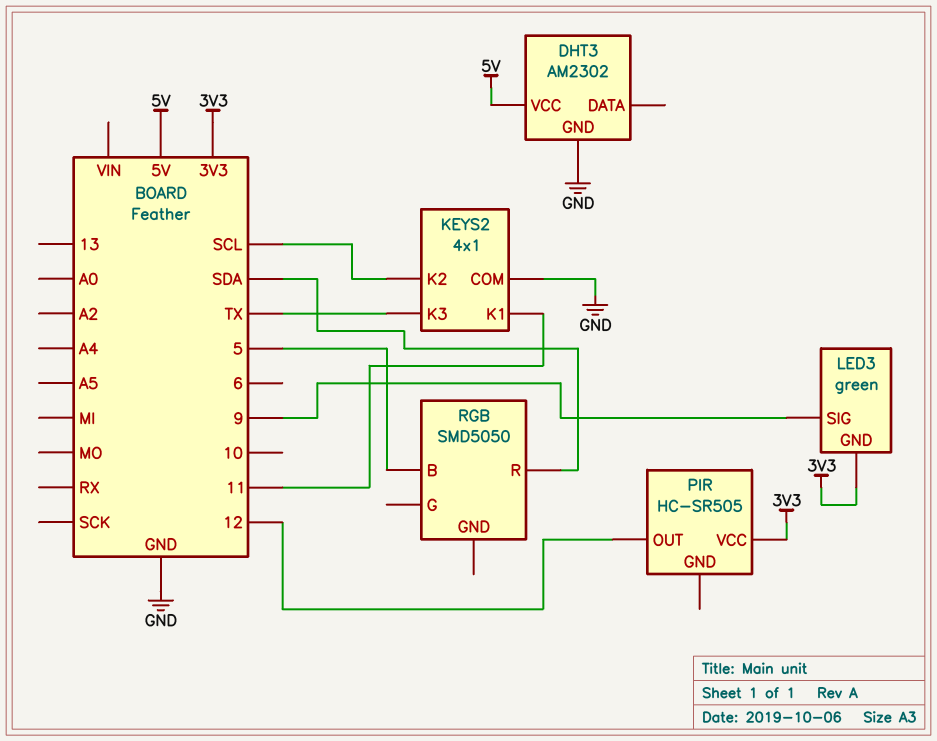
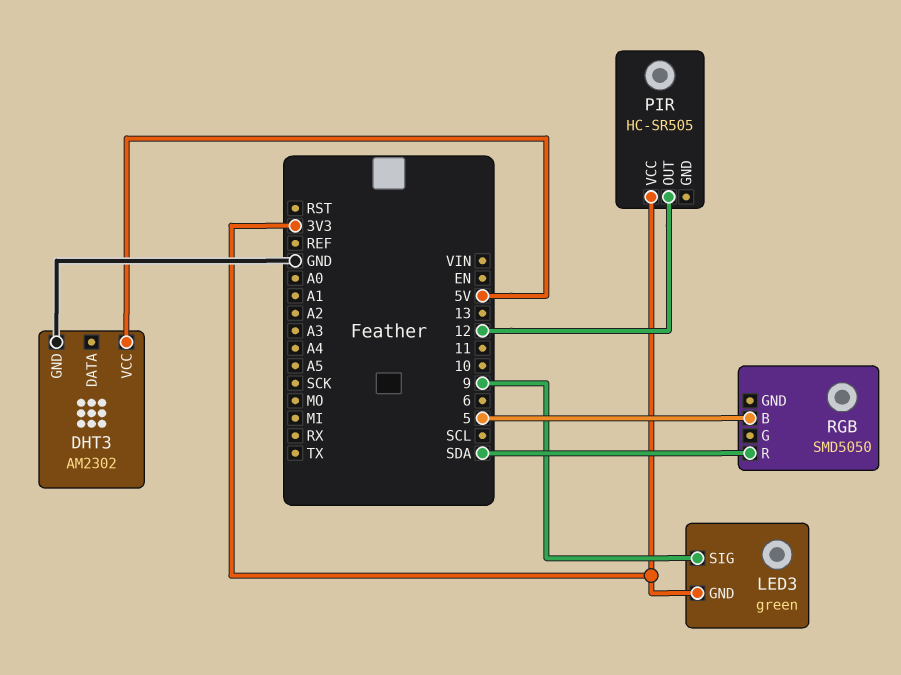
KEYS2: 4x1 -> none
KEYS2 pin COM: GND -> none
KEYS2 pin K1: 11 -> none
KEYS2 pin K2: SCL -> none
KEYS2 pin K3: TX -> none

